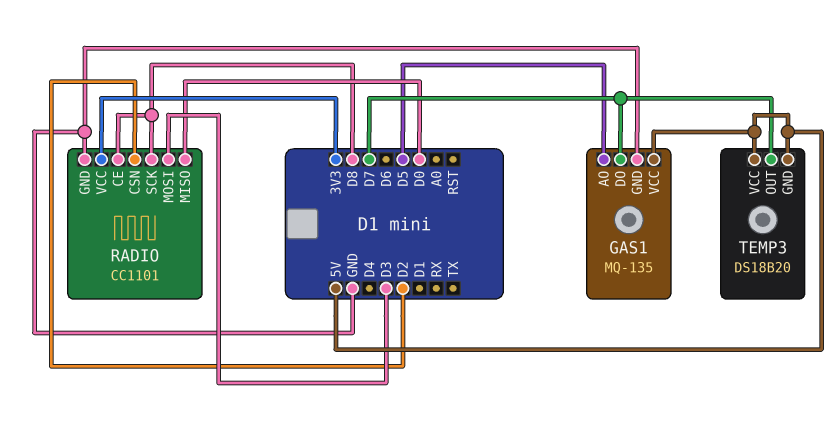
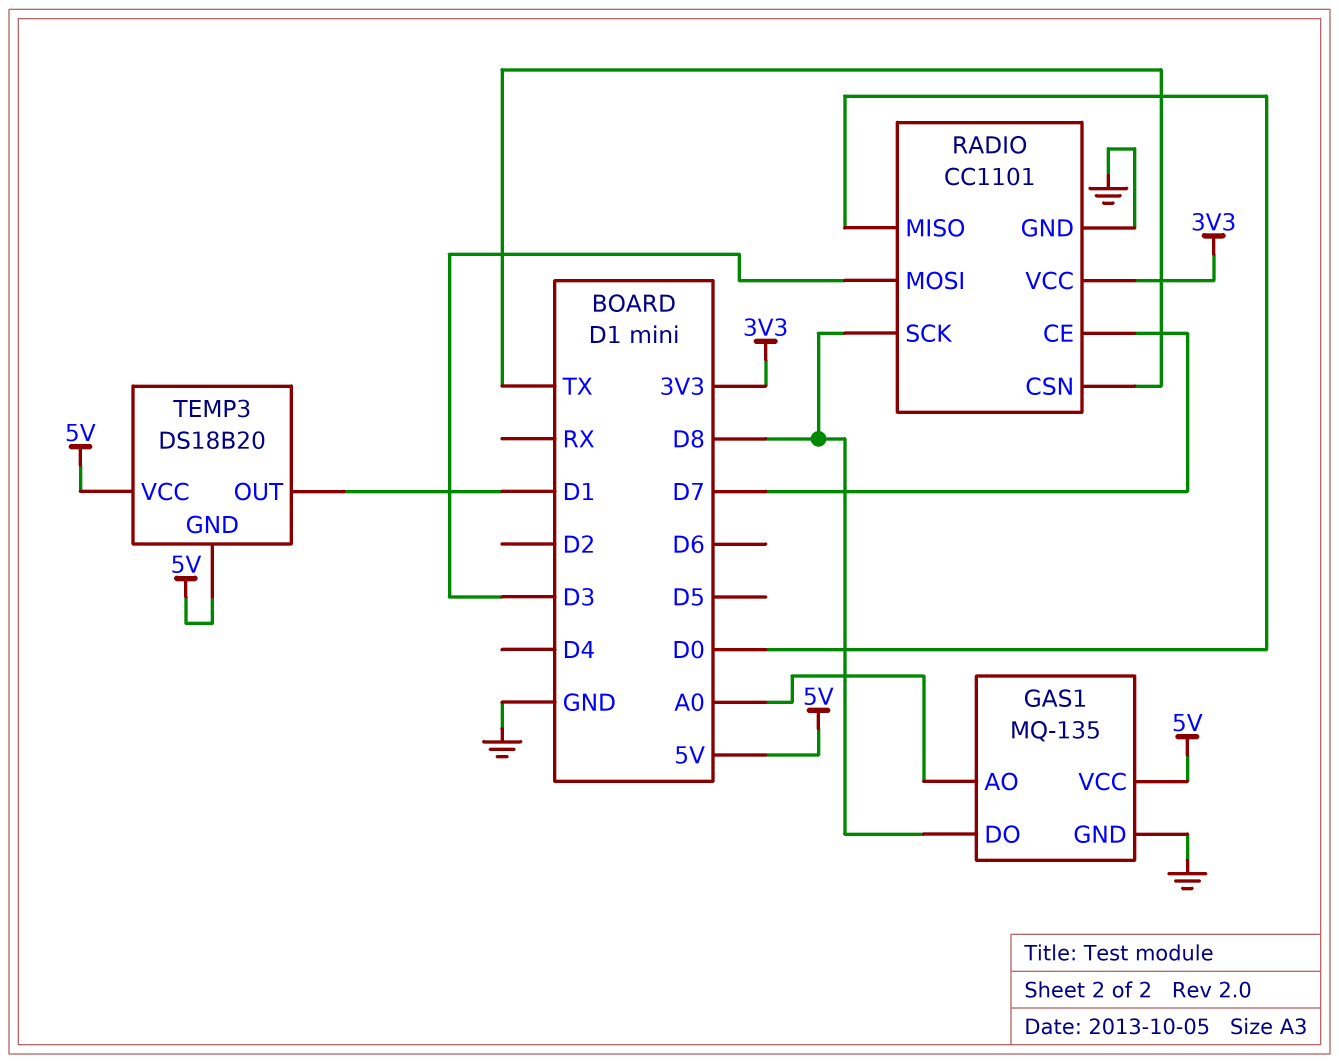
GAS1 pin AO: D5 -> A0
GAS1 pin DO: D7 -> D8
RADIO pin CE: D8 -> D7
RADIO pin CSN: D2 -> TX
TEMP3 pin OUT: D7 -> D1

